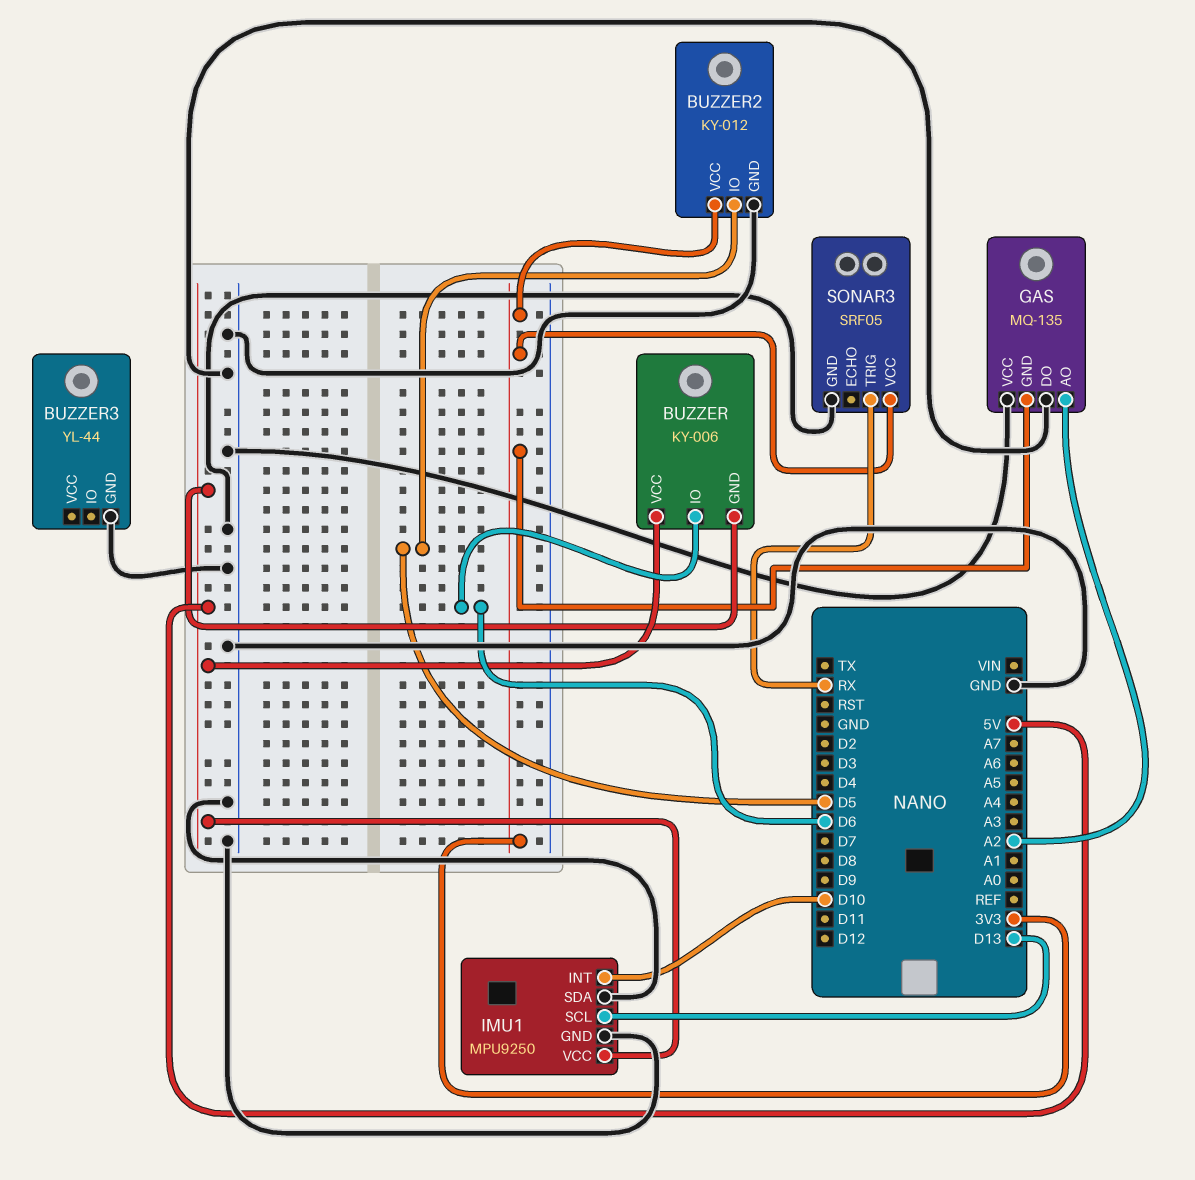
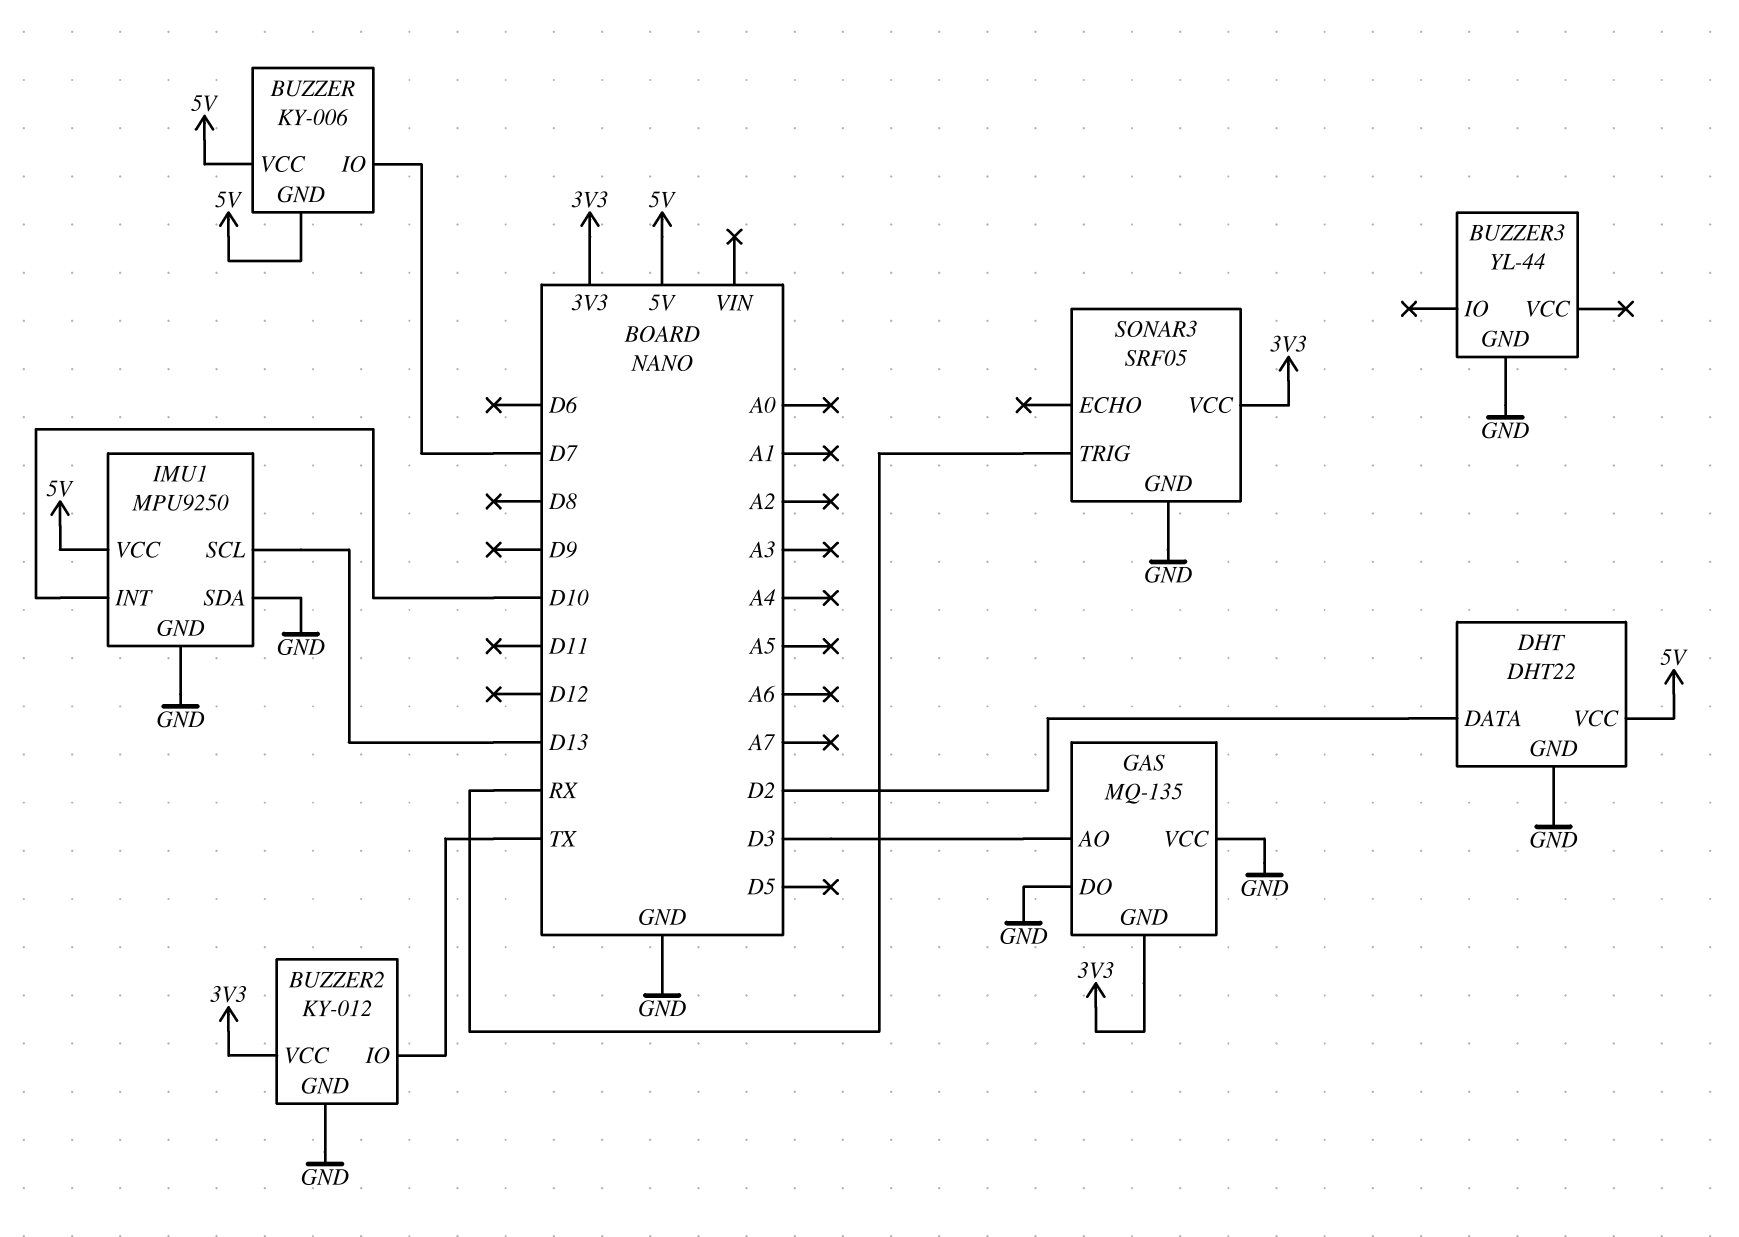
BUZZER pin IO: D6 -> D7
BUZZER2 pin IO: D5 -> TX
DHT: none -> DHT22
DHT pin DATA: none -> D2
DHT pin GND: none -> GND
DHT pin VCC: none -> 5V
GAS pin AO: A2 -> D3

